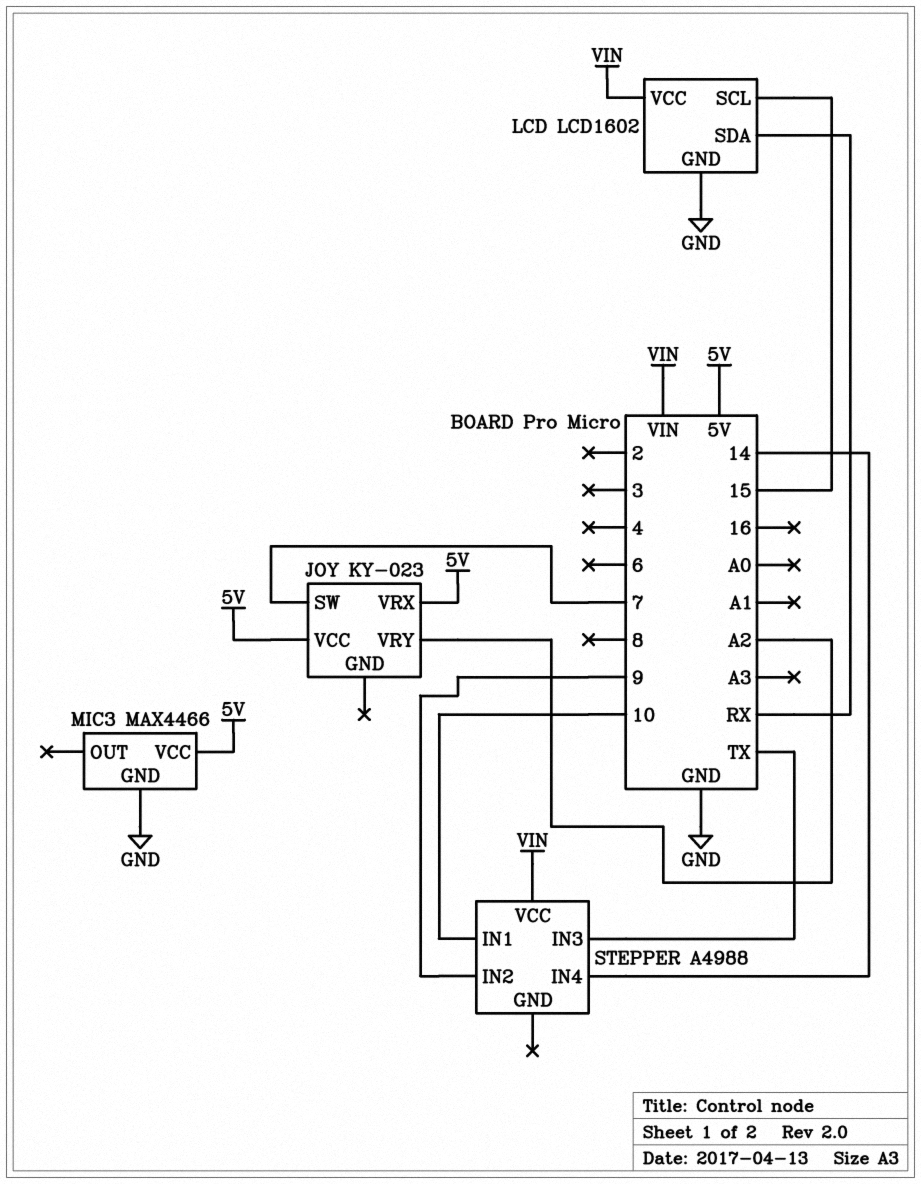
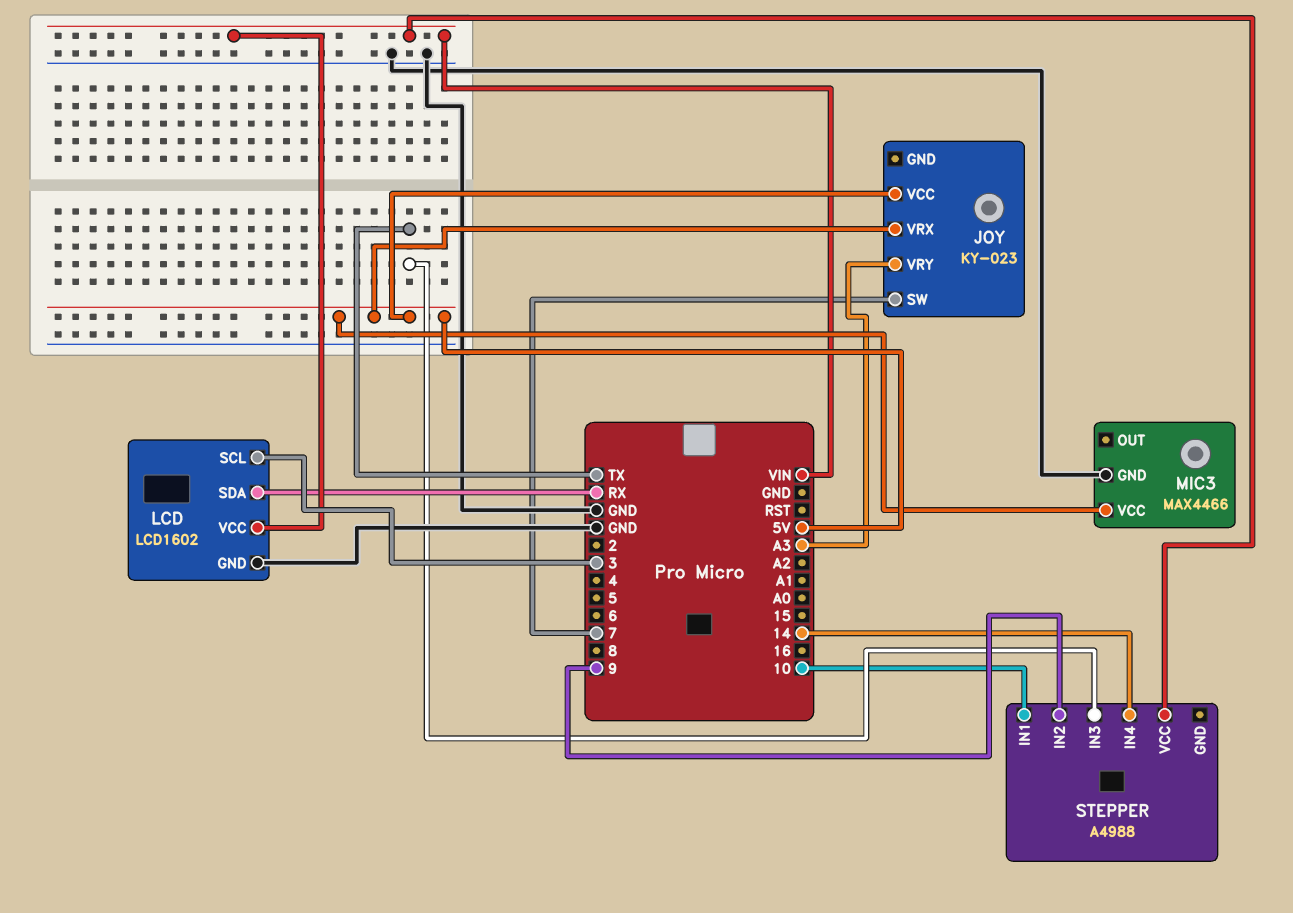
JOY pin VRY: A2 -> A3
LCD pin SCL: 15 -> 3

